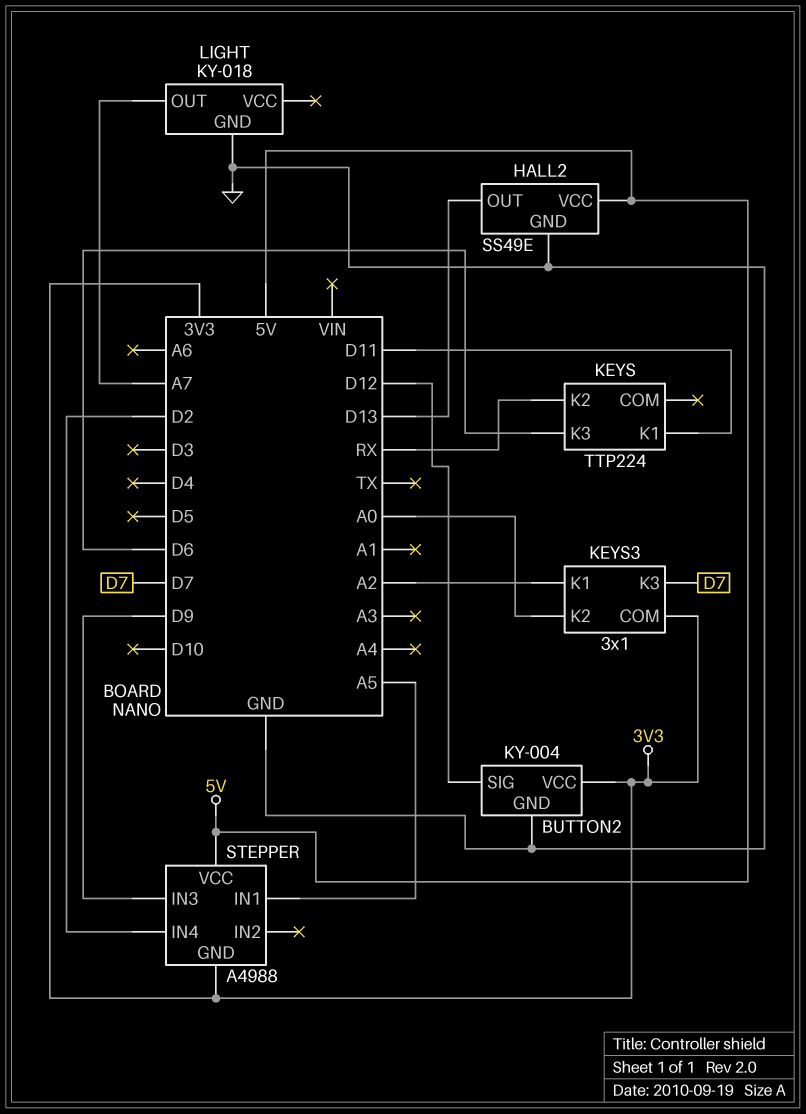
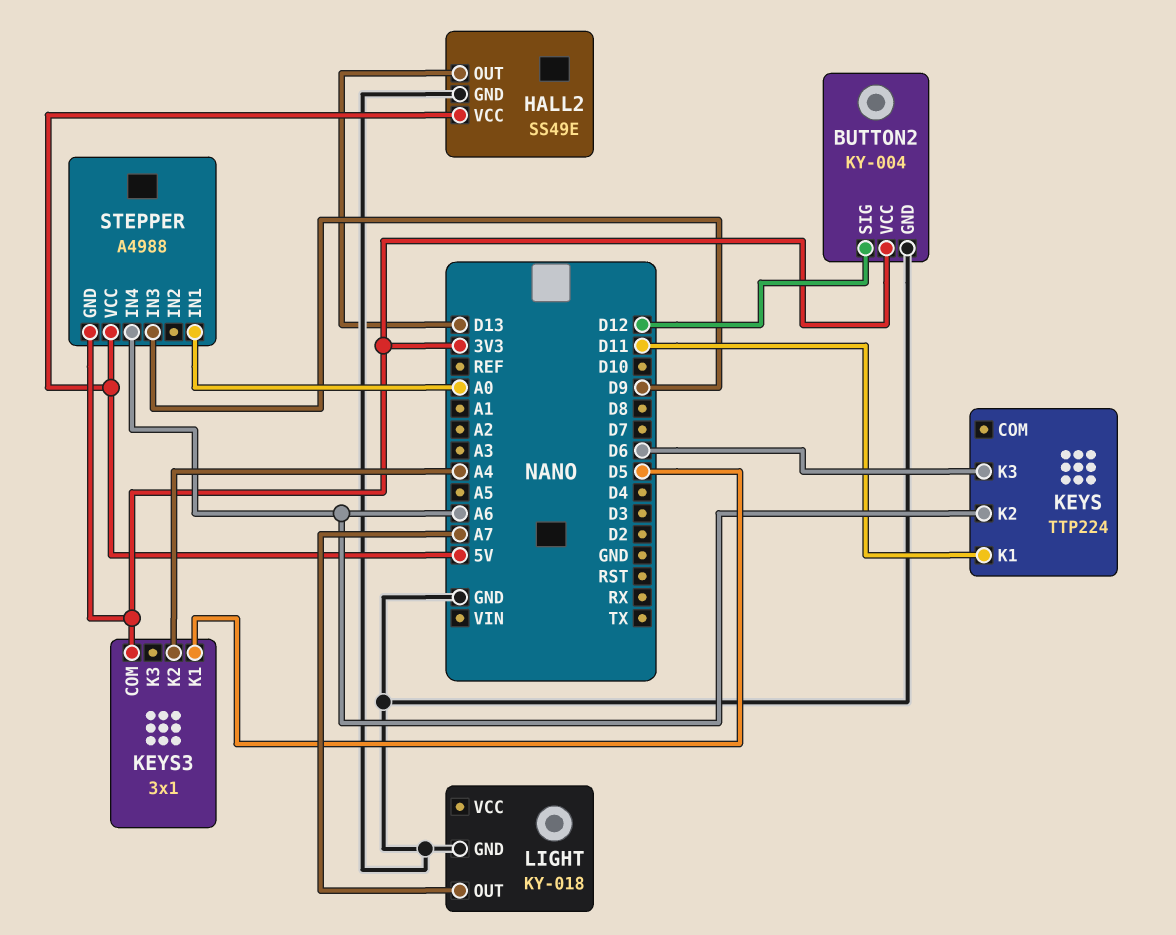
KEYS pin K2: RX -> A6
KEYS3 pin K1: A2 -> D5
KEYS3 pin K2: A0 -> A4
KEYS3 pin K3: D7 -> none
STEPPER pin IN1: A5 -> A0
STEPPER pin IN4: D2 -> A6

